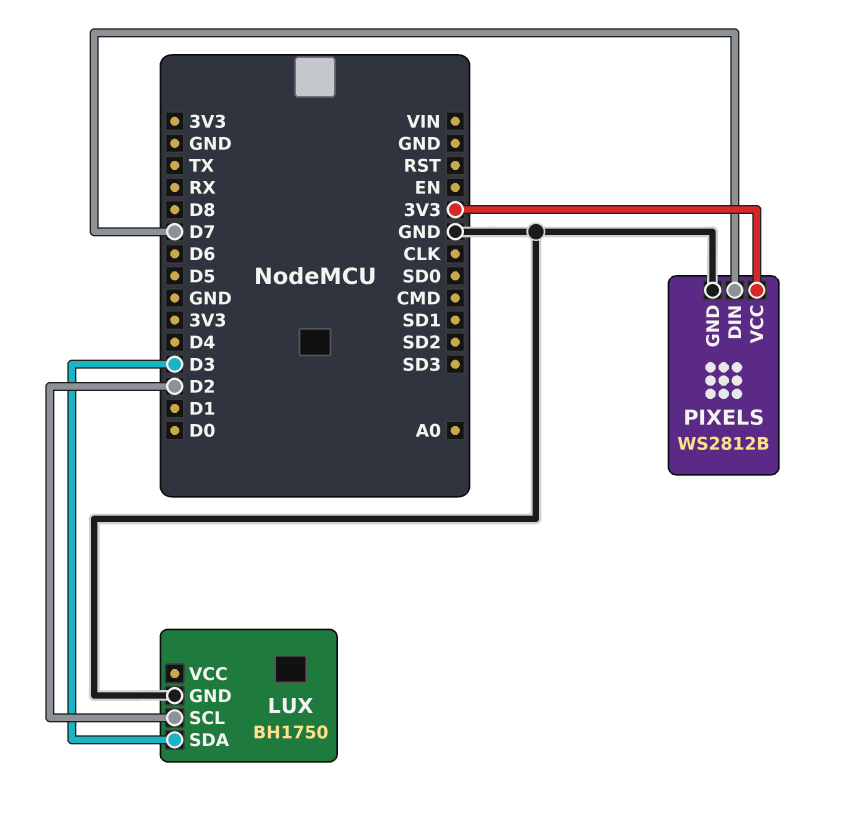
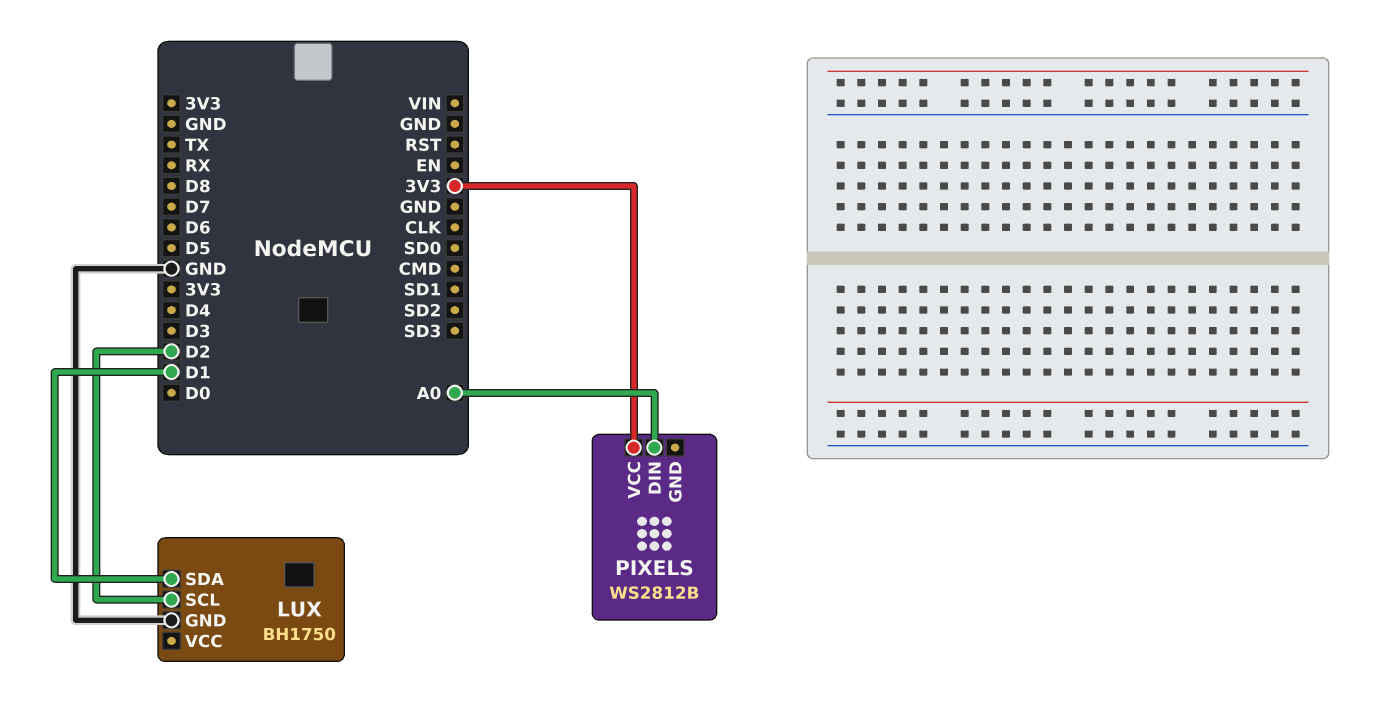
LUX pin SDA: D3 -> D1
PIXELS pin DIN: D7 -> A0
PIXELS pin GND: GND -> none

